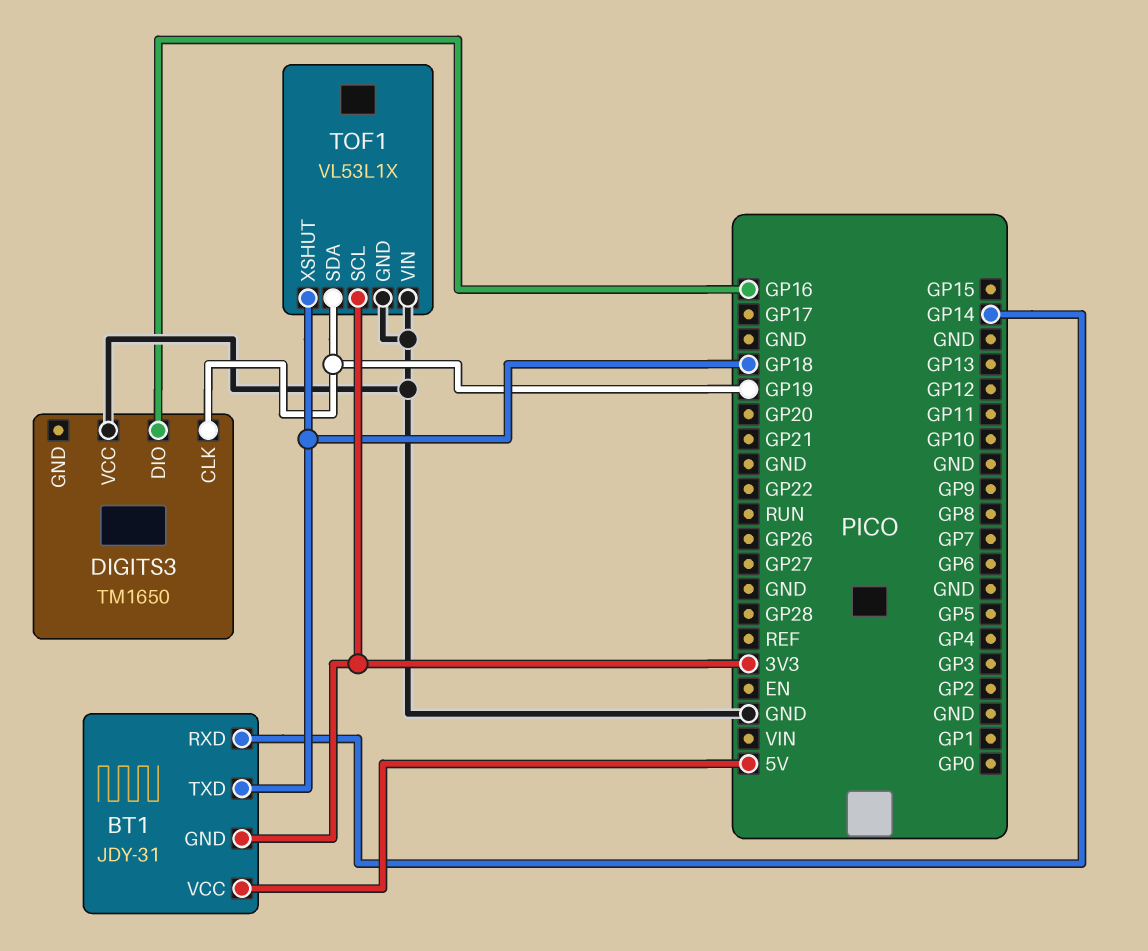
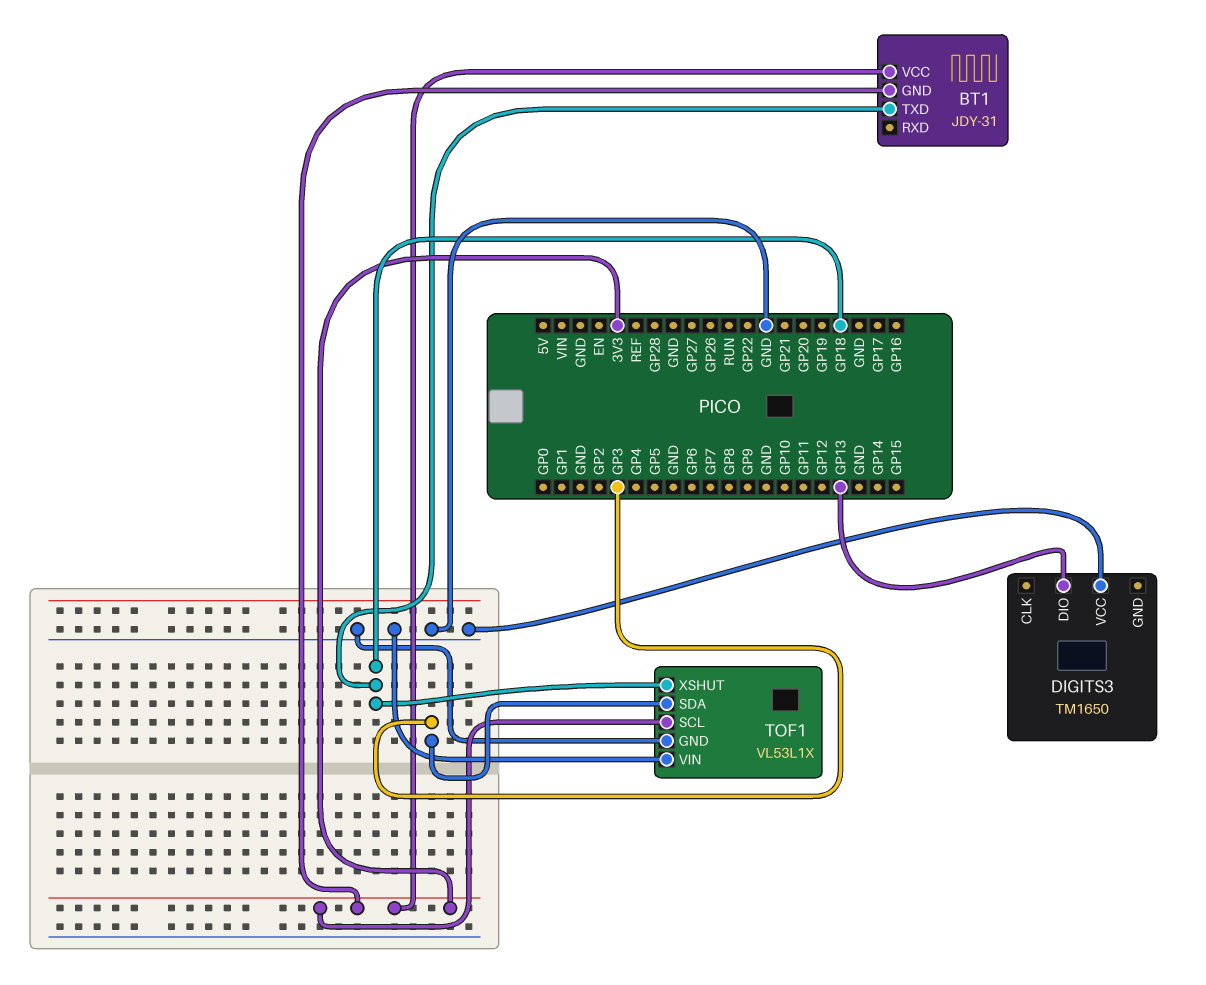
BT1 pin RXD: GP14 -> none
BT1 pin VCC: 5V -> 3V3
DIGITS3 pin CLK: GP19 -> none
DIGITS3 pin DIO: GP16 -> GP13
TOF1 pin SDA: GP19 -> GP3

